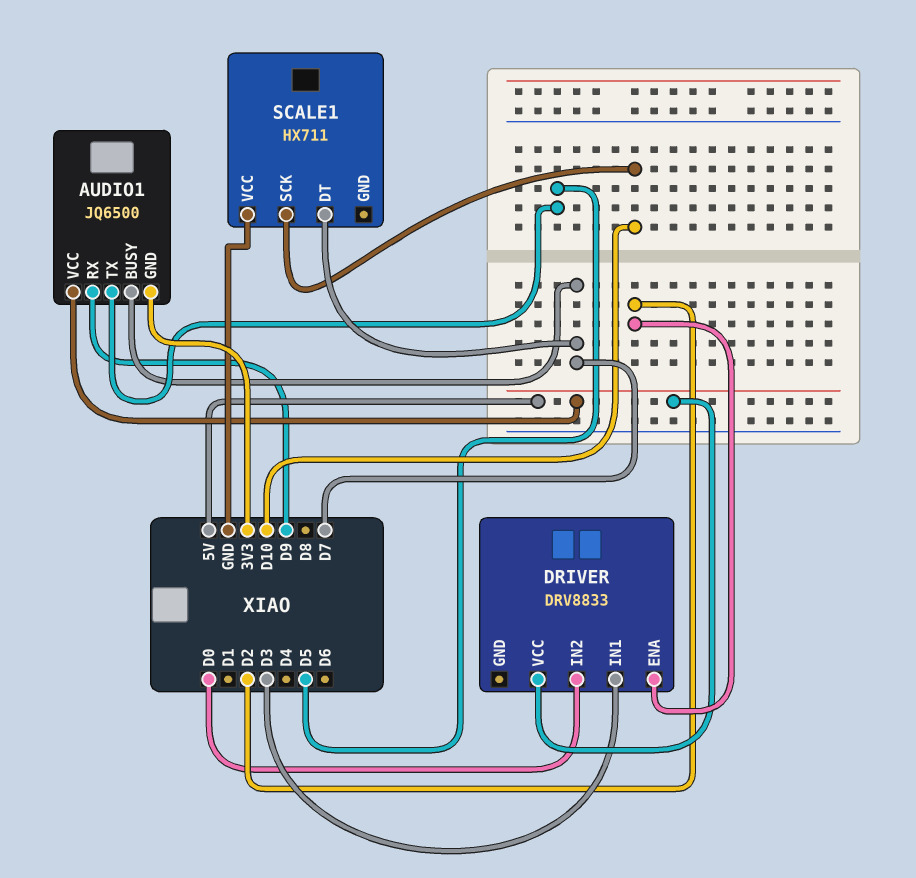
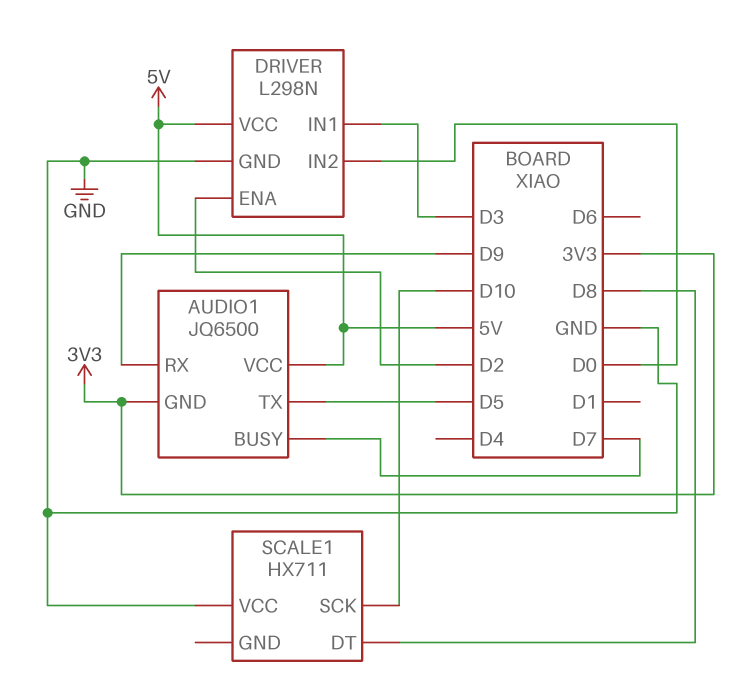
DRIVER: DRV8833 -> L298N
DRIVER pin GND: none -> GND
SCALE1 pin DT: D7 -> D8

